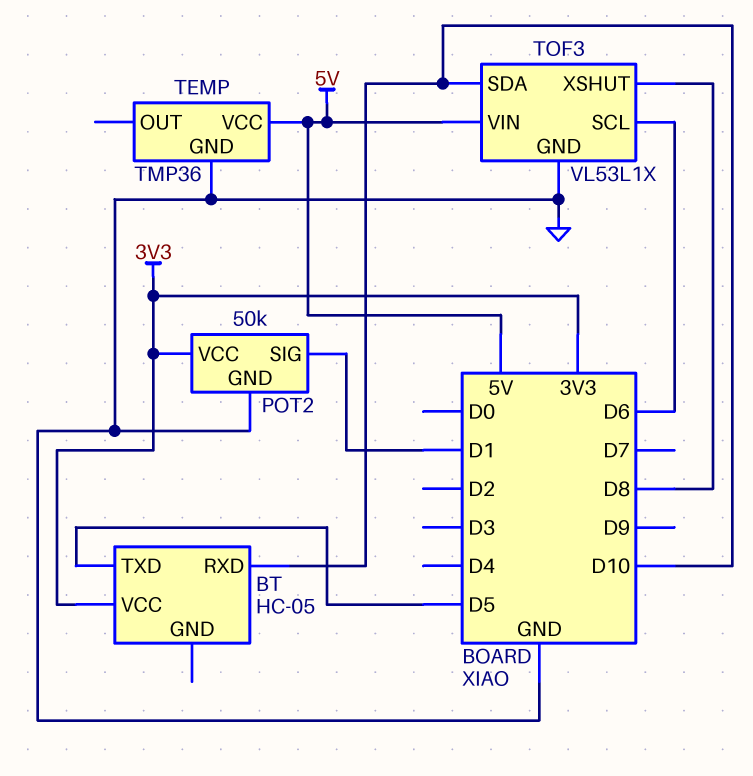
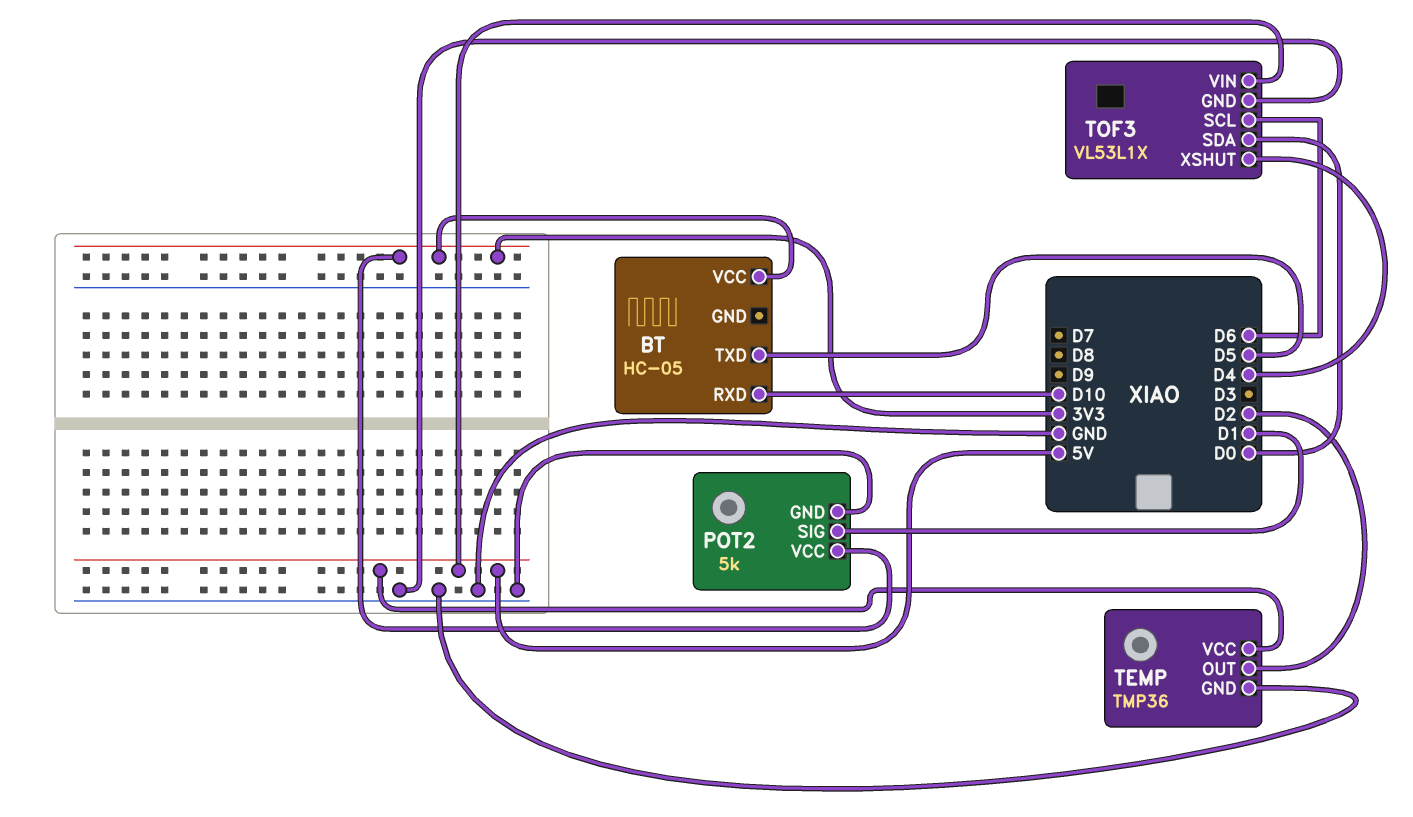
POT2: 50k -> 5k
TEMP pin OUT: none -> D2
TOF3 pin SDA: D10 -> D0
TOF3 pin XSHUT: D8 -> D4

